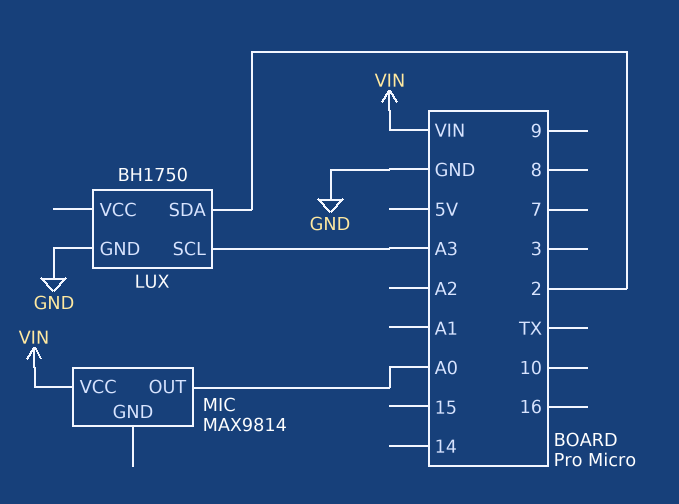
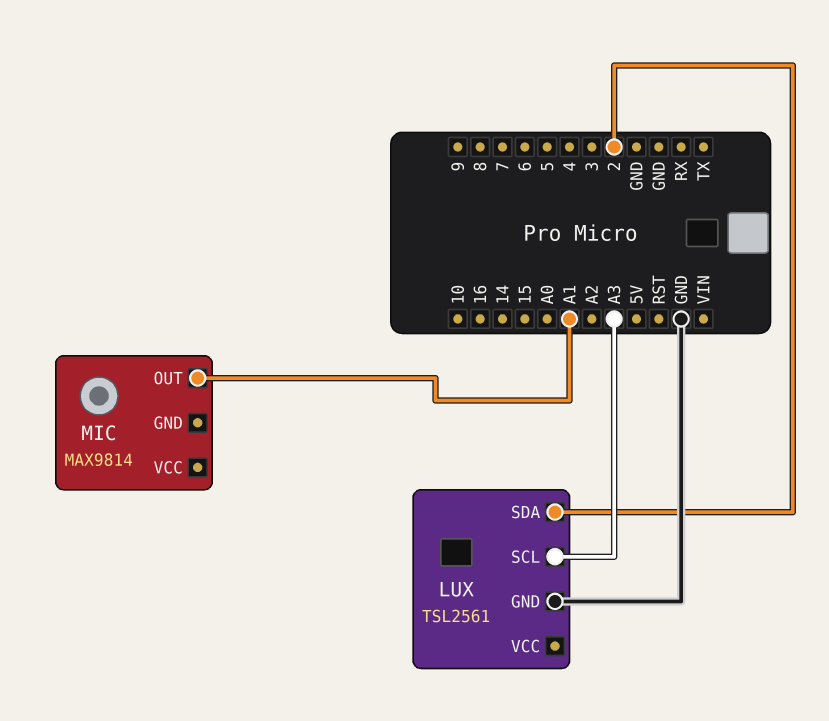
LUX: BH1750 -> TSL2561
MIC pin OUT: A0 -> A1
MIC pin VCC: VIN -> none

